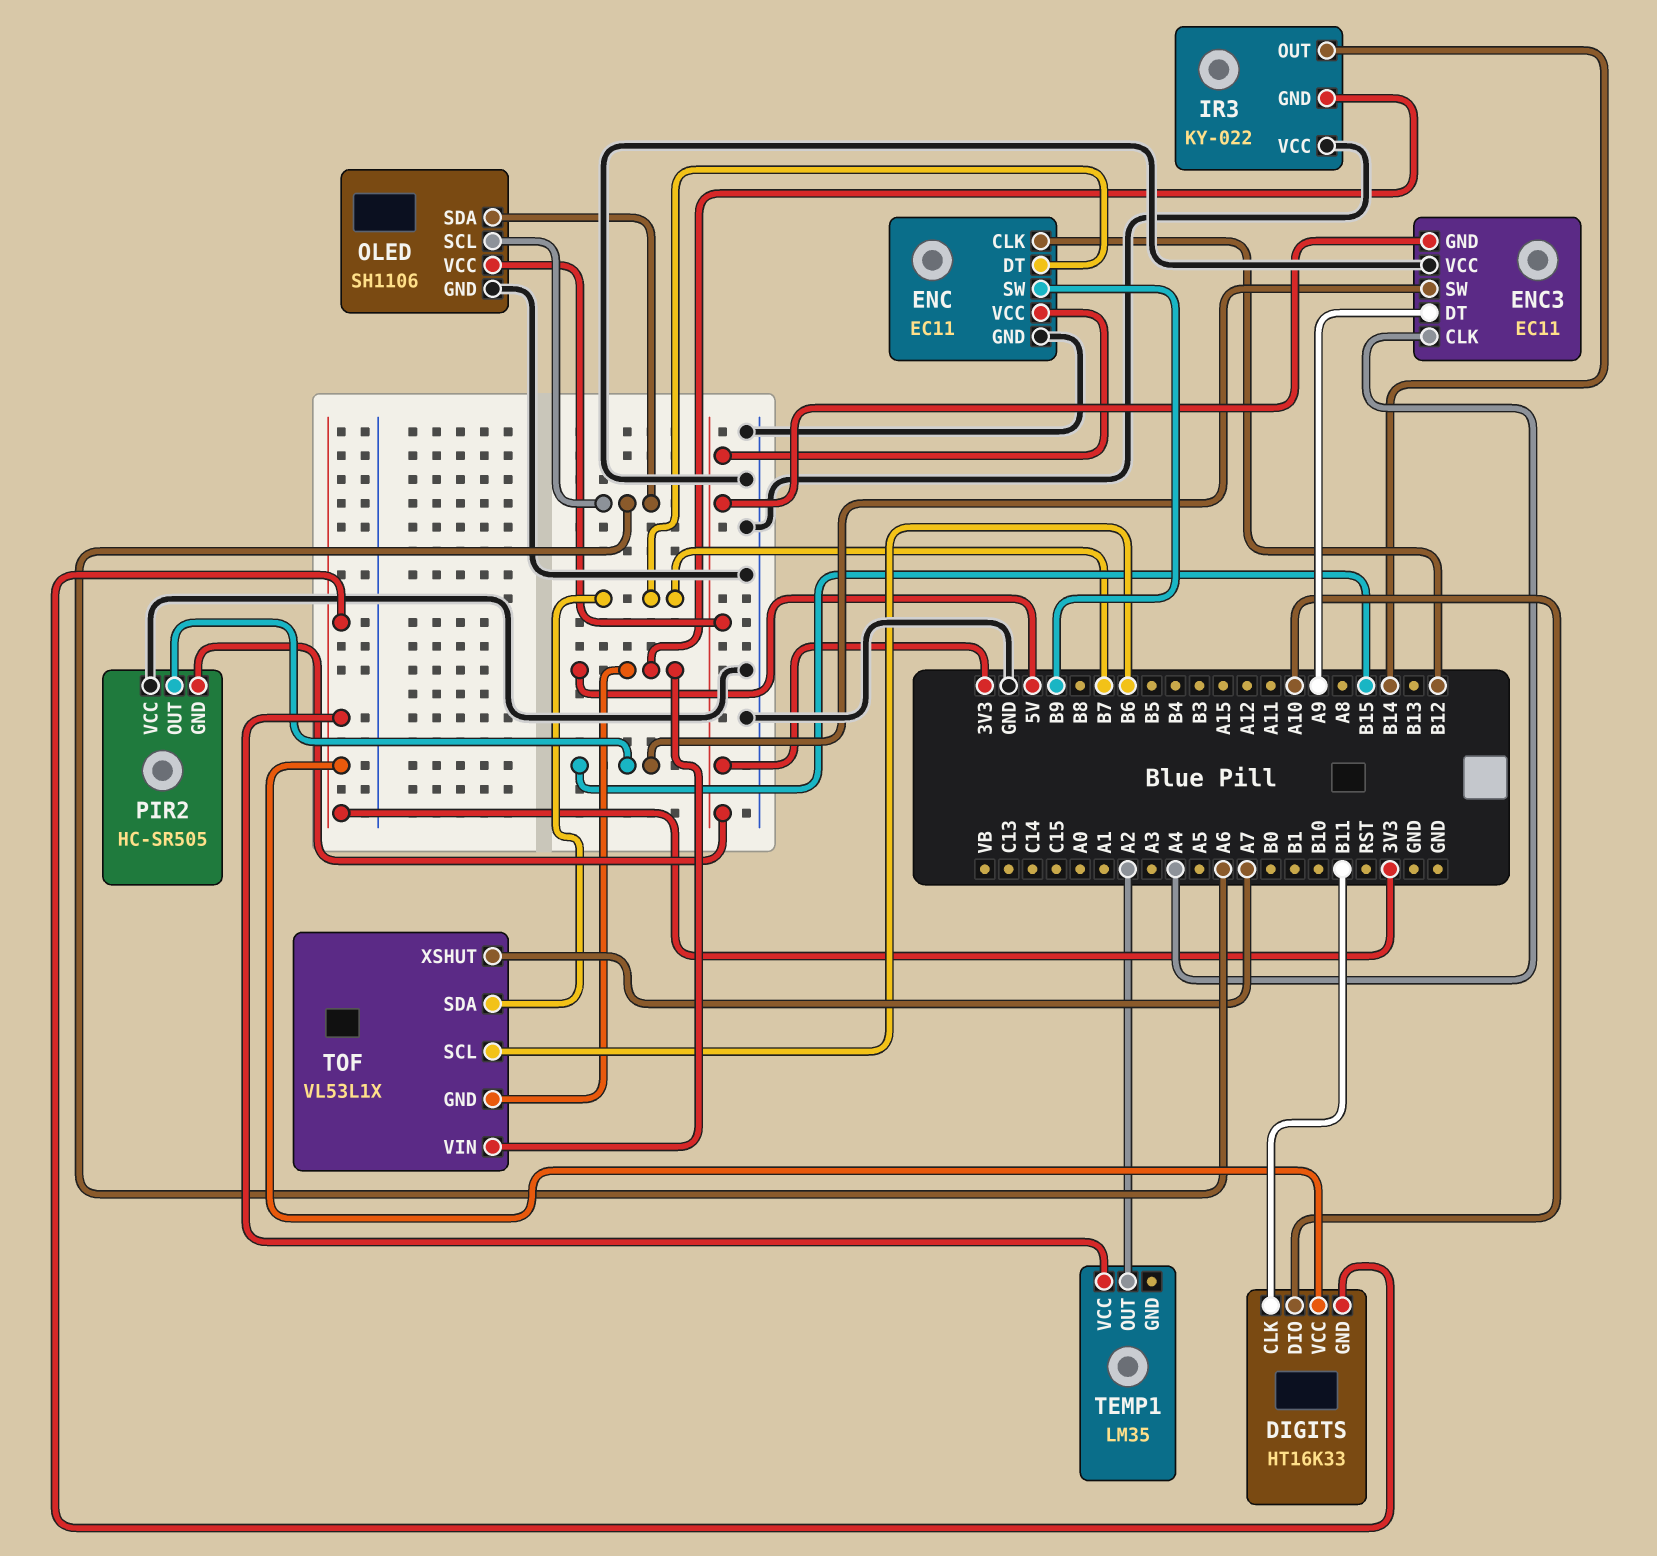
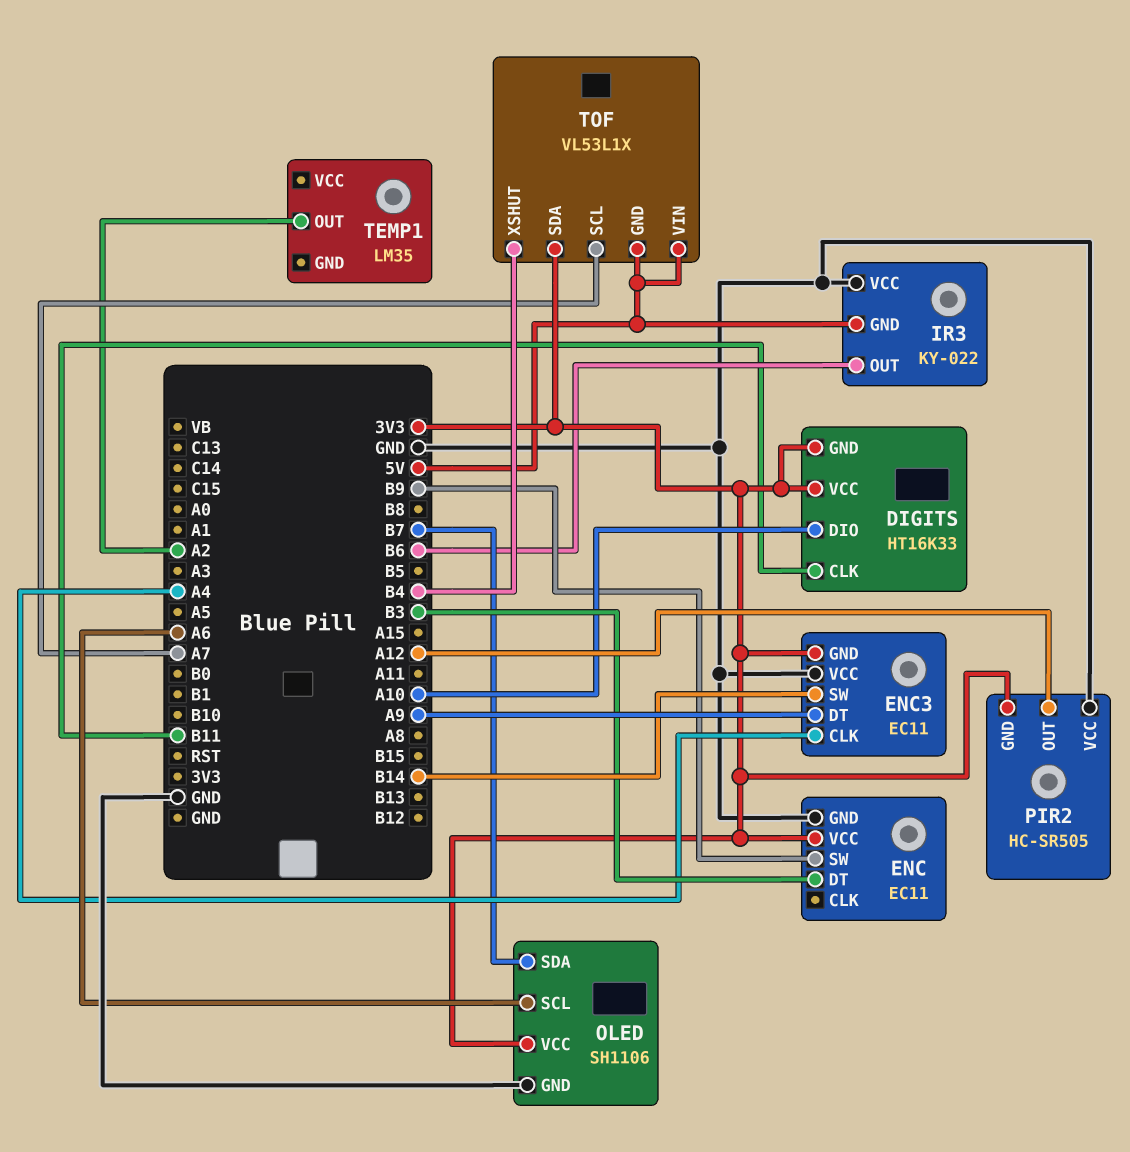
ENC pin CLK: B12 -> none
ENC pin DT: B7 -> B3
ENC3 pin SW: B15 -> B14
IR3 pin OUT: B14 -> B6
OLED pin SDA: A6 -> B7
PIR2 pin OUT: B15 -> A12
TEMP1 pin VCC: 3V3 -> none
TOF pin SCL: B6 -> A7
TOF pin SDA: B7 -> 3V3
TOF pin XSHUT: A7 -> B4

